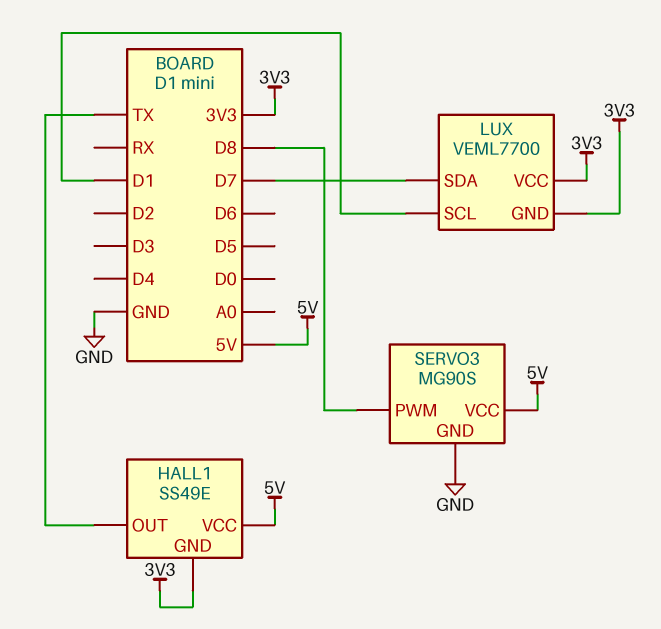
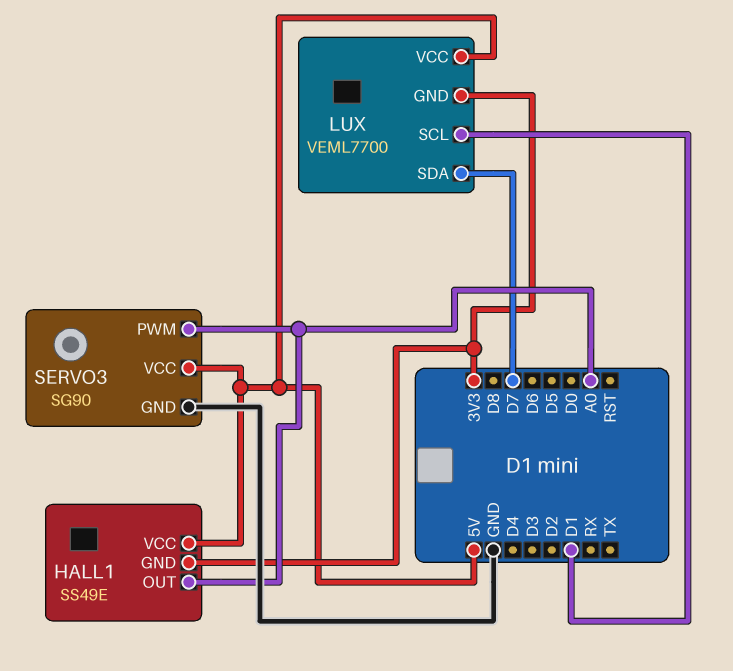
HALL1 pin OUT: TX -> A0
LUX pin VCC: 3V3 -> 5V
SERVO3: MG90S -> SG90
SERVO3 pin PWM: D8 -> A0

